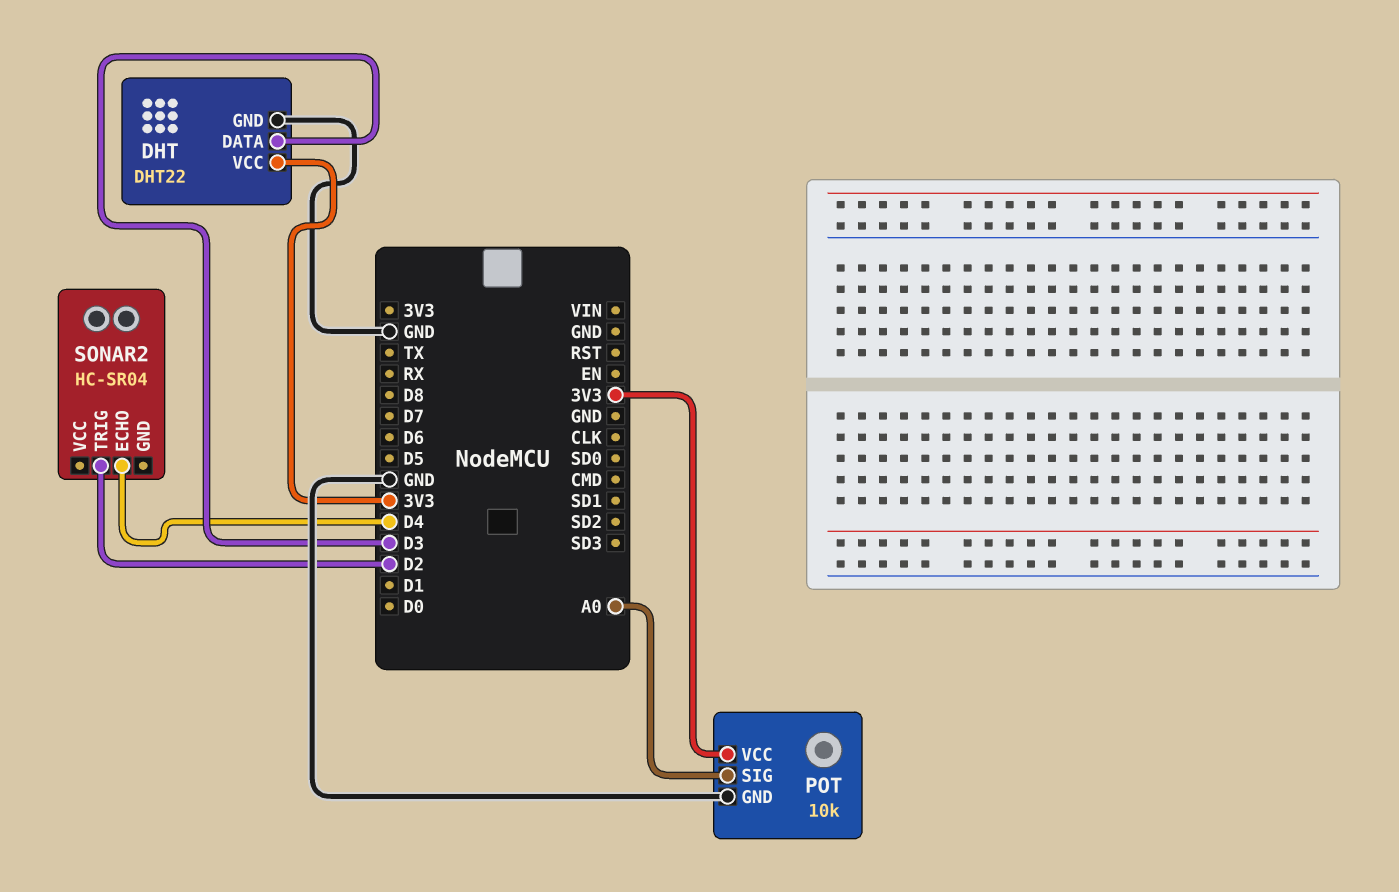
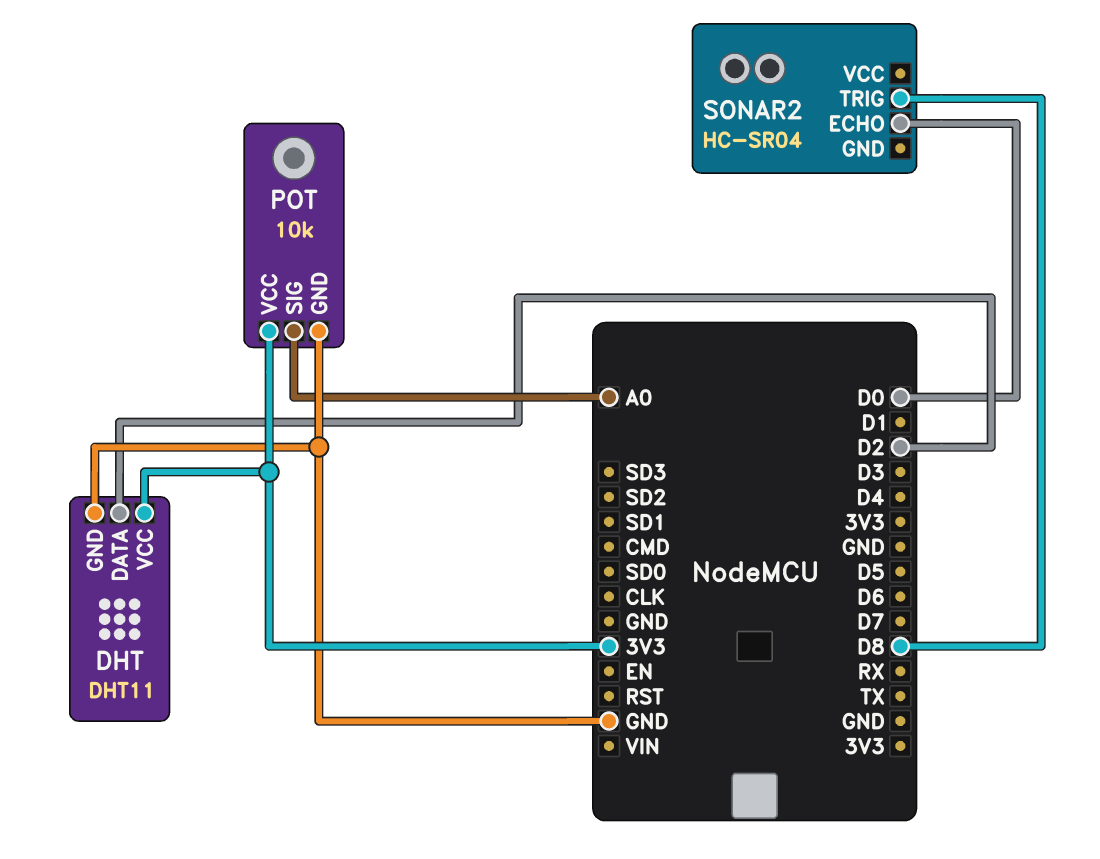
DHT: DHT22 -> DHT11
DHT pin DATA: D3 -> D2
SONAR2 pin ECHO: D4 -> D0
SONAR2 pin TRIG: D2 -> D8

